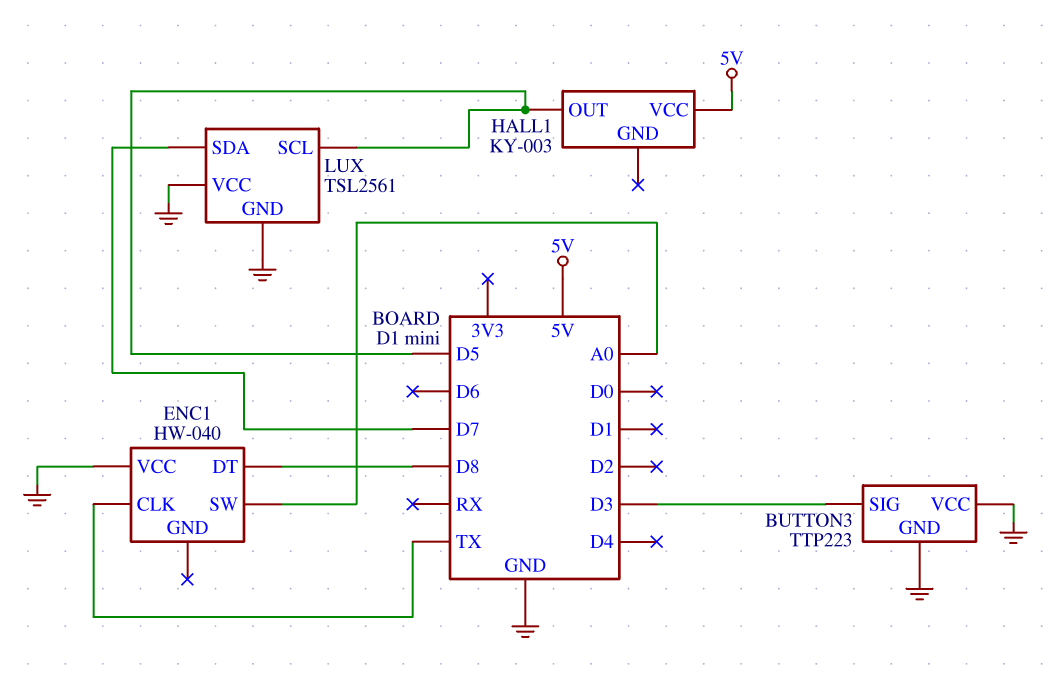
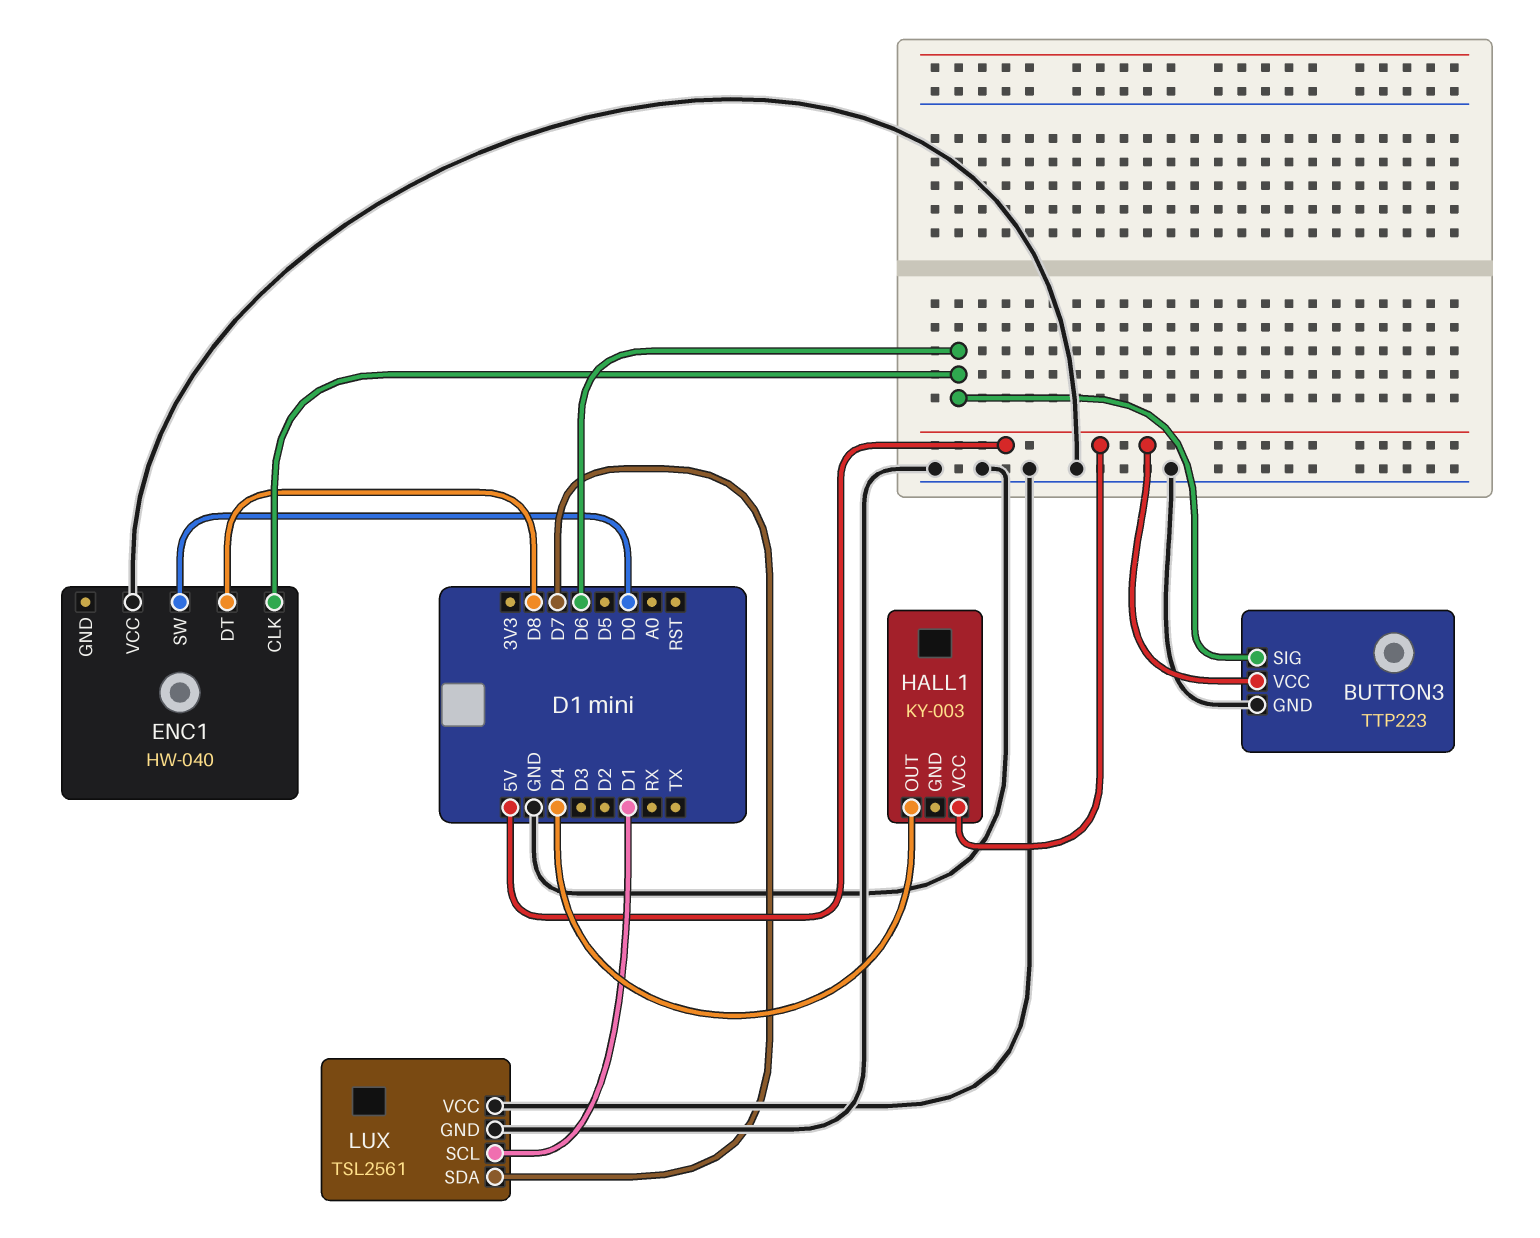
BUTTON3 pin SIG: D3 -> D6
BUTTON3 pin VCC: GND -> 5V
ENC1 pin CLK: TX -> D6
ENC1 pin SW: A0 -> D0
HALL1 pin OUT: D5 -> D4
LUX pin SCL: D5 -> D1

